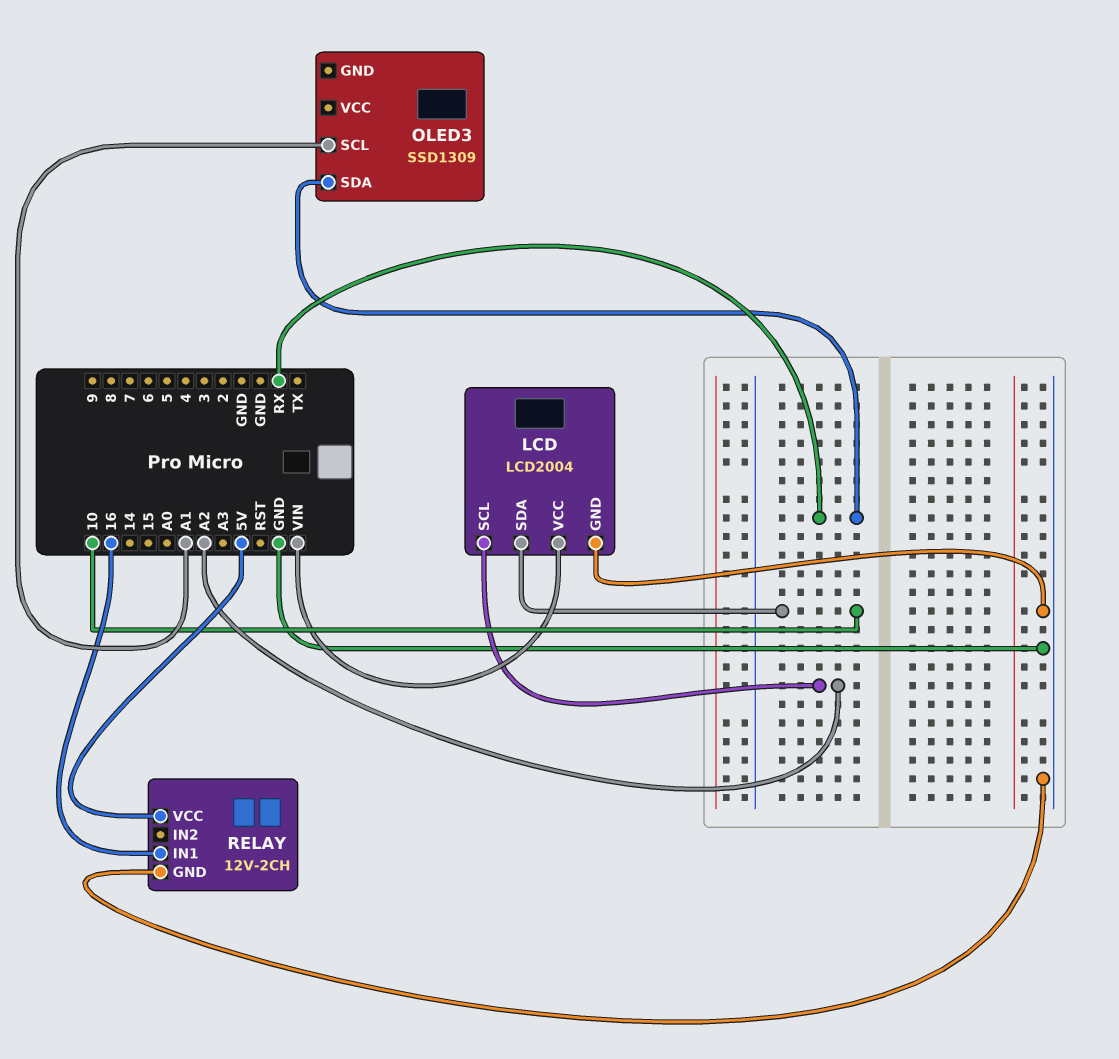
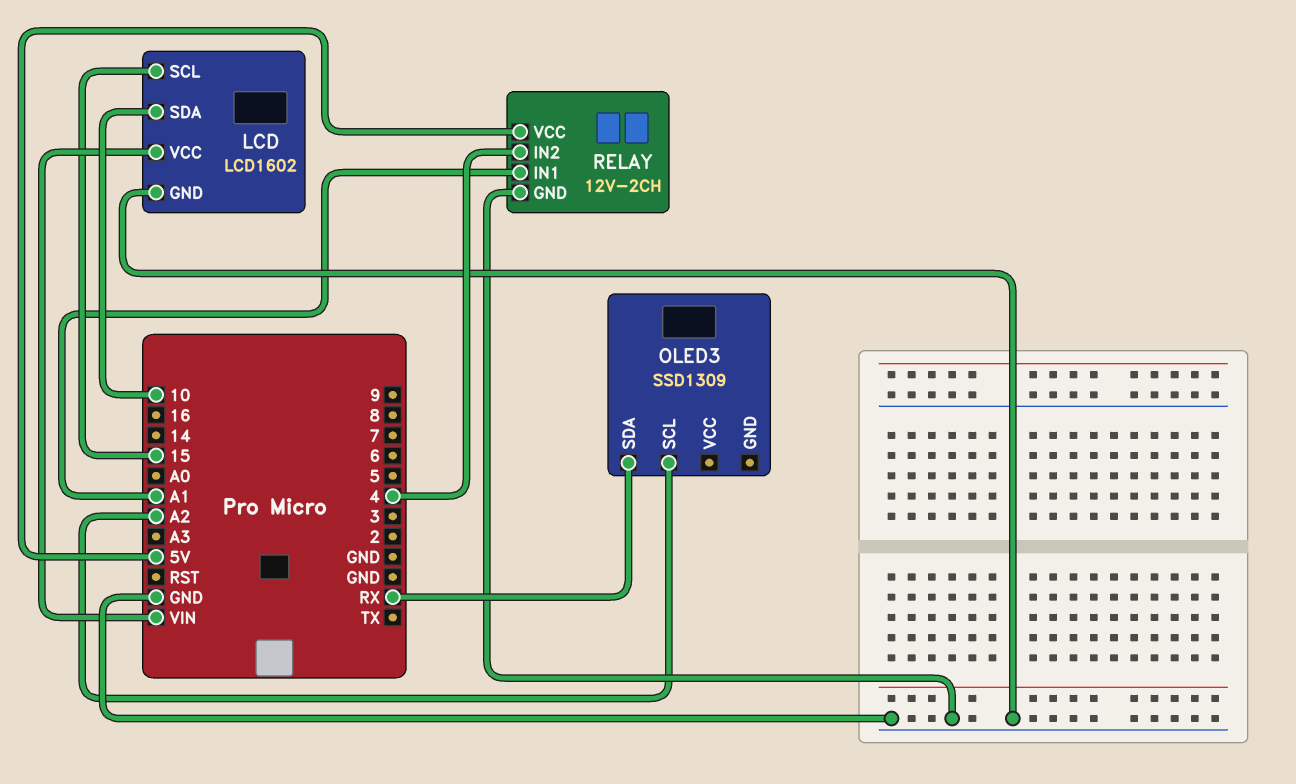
LCD: LCD2004 -> LCD1602
LCD pin SCL: A2 -> 15
OLED3 pin SCL: A1 -> A2
RELAY pin IN1: 16 -> A1
RELAY pin IN2: none -> 4

